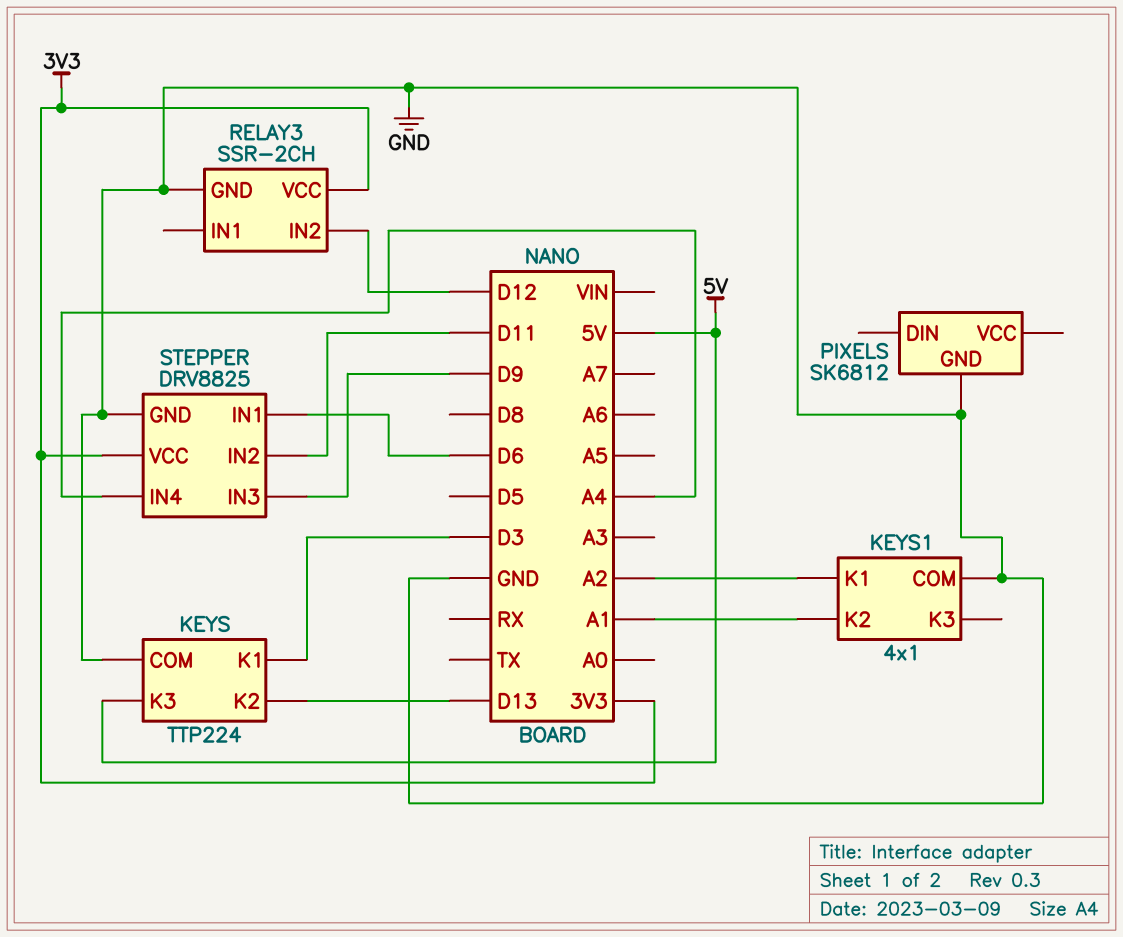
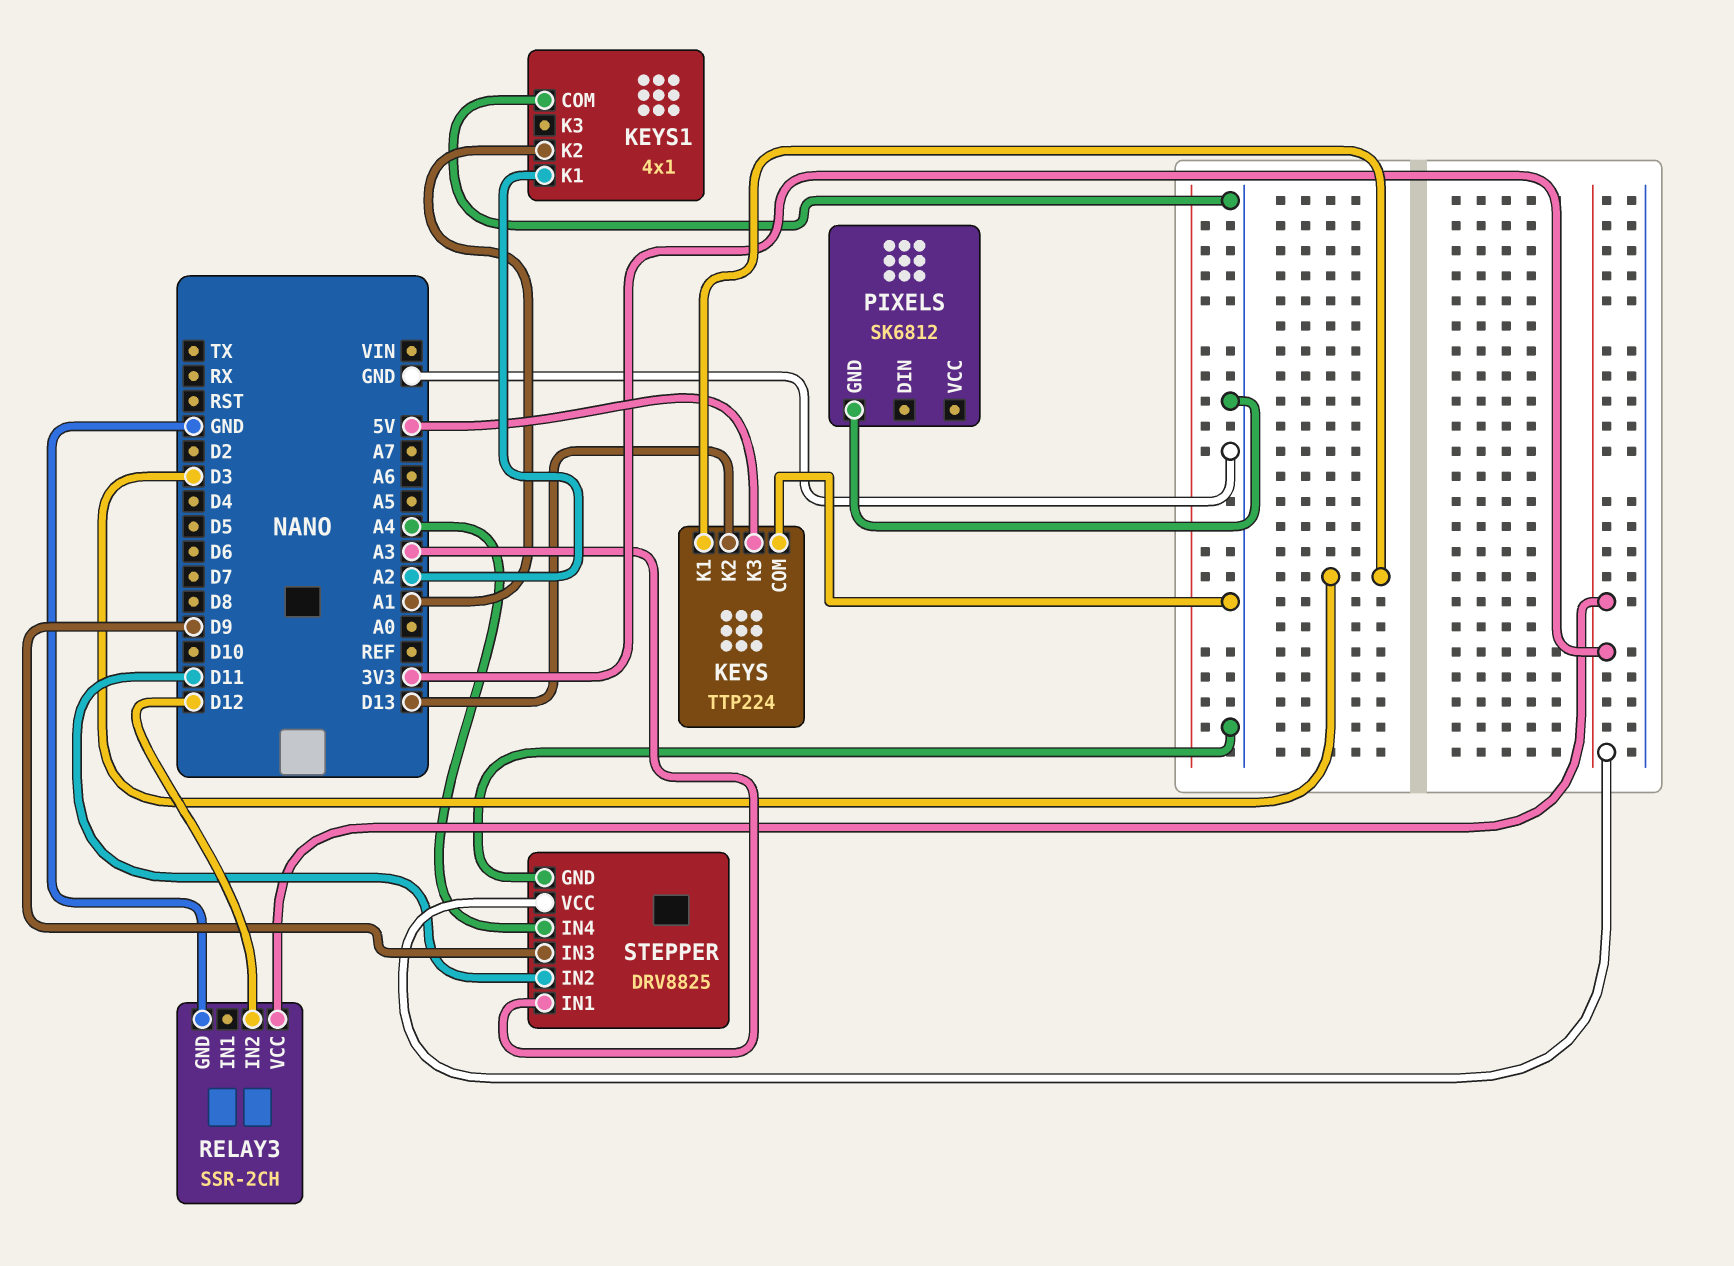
STEPPER pin IN1: D6 -> A3

